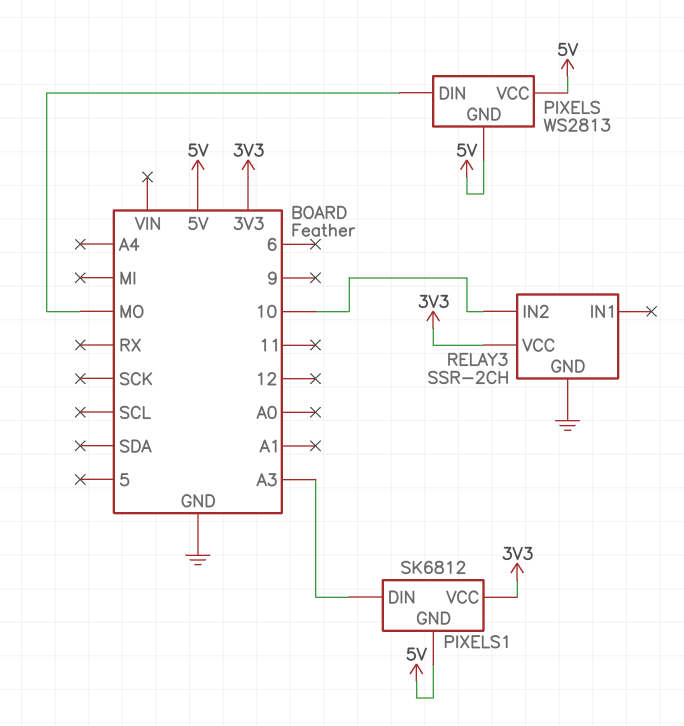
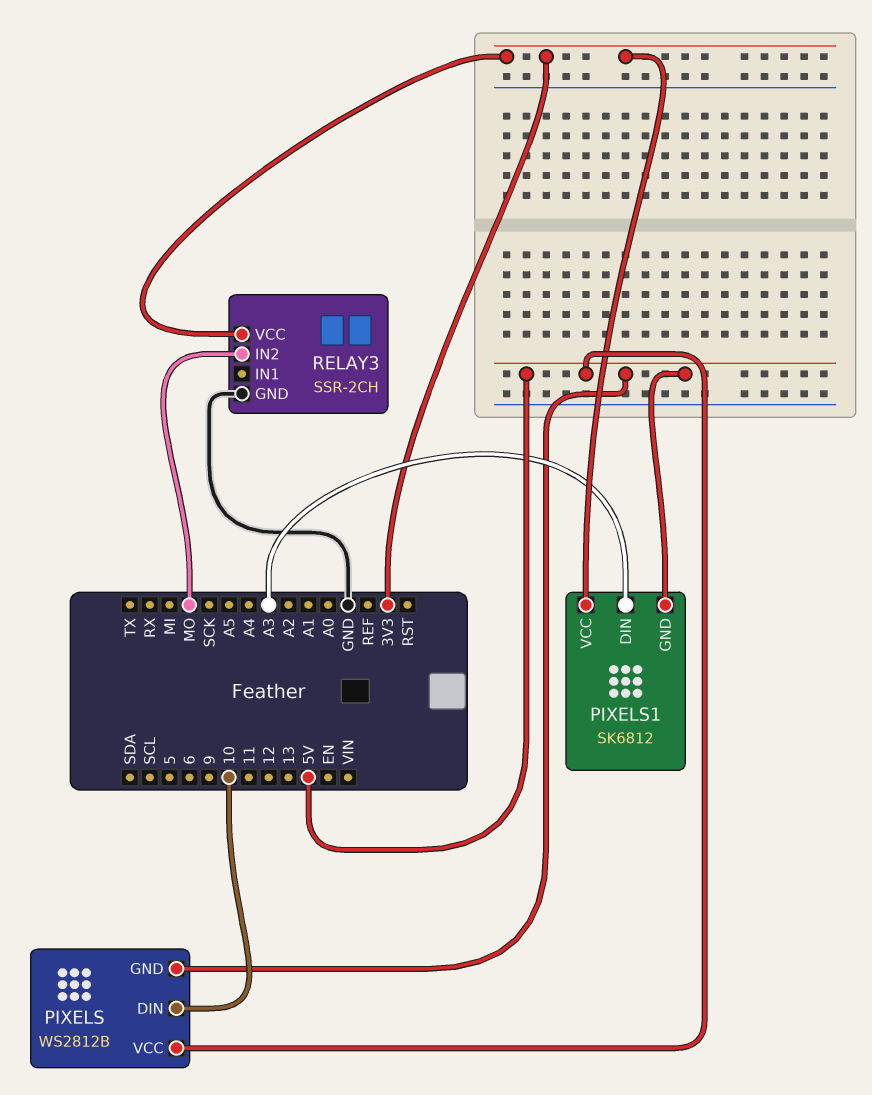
PIXELS: WS2813 -> WS2812B
PIXELS pin DIN: MO -> 10
RELAY3 pin IN2: 10 -> MO

